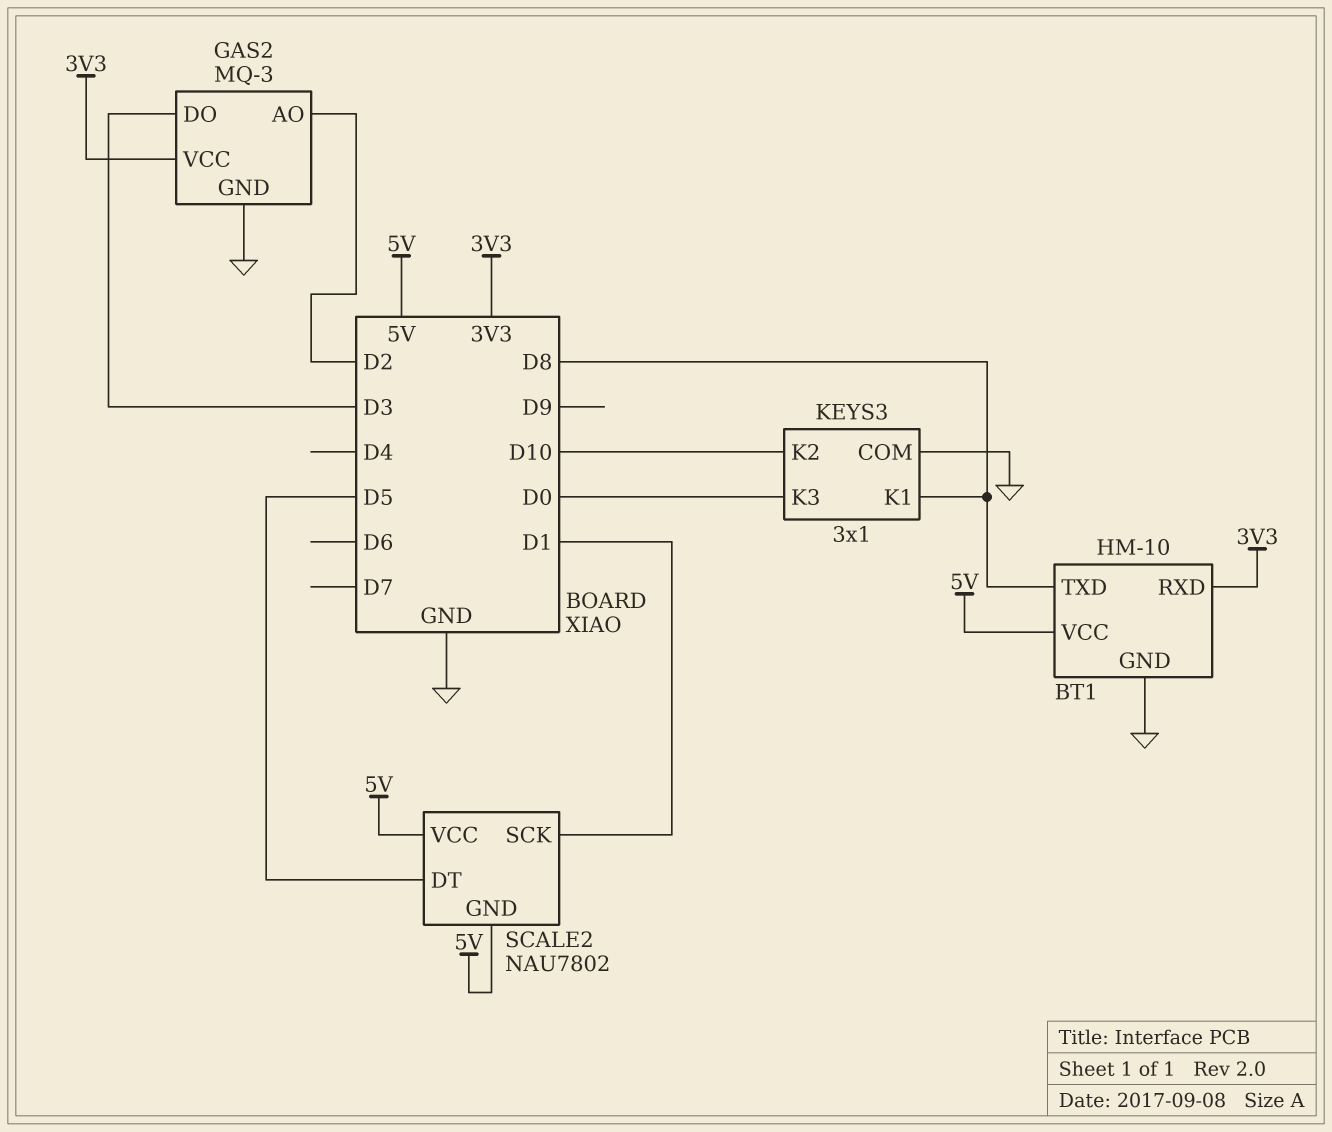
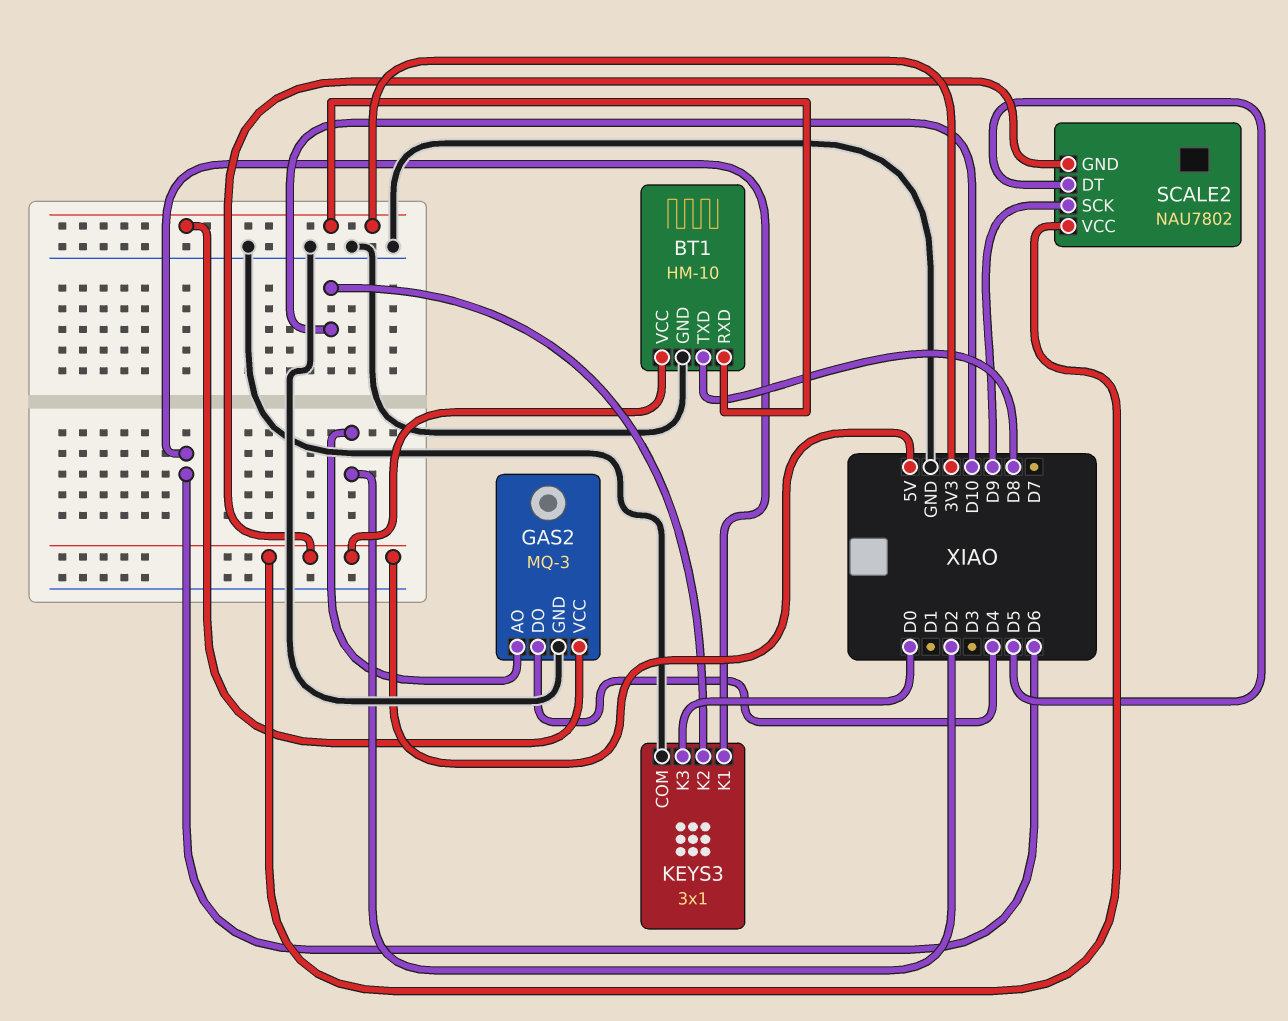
GAS2 pin DO: D3 -> D4
KEYS3 pin K1: D8 -> D6
SCALE2 pin SCK: D1 -> D9

